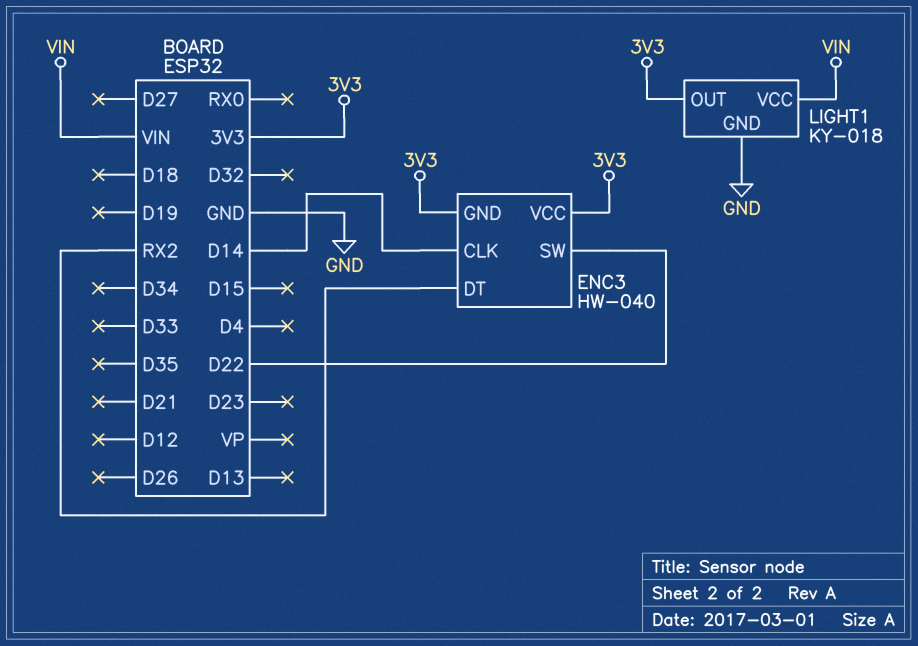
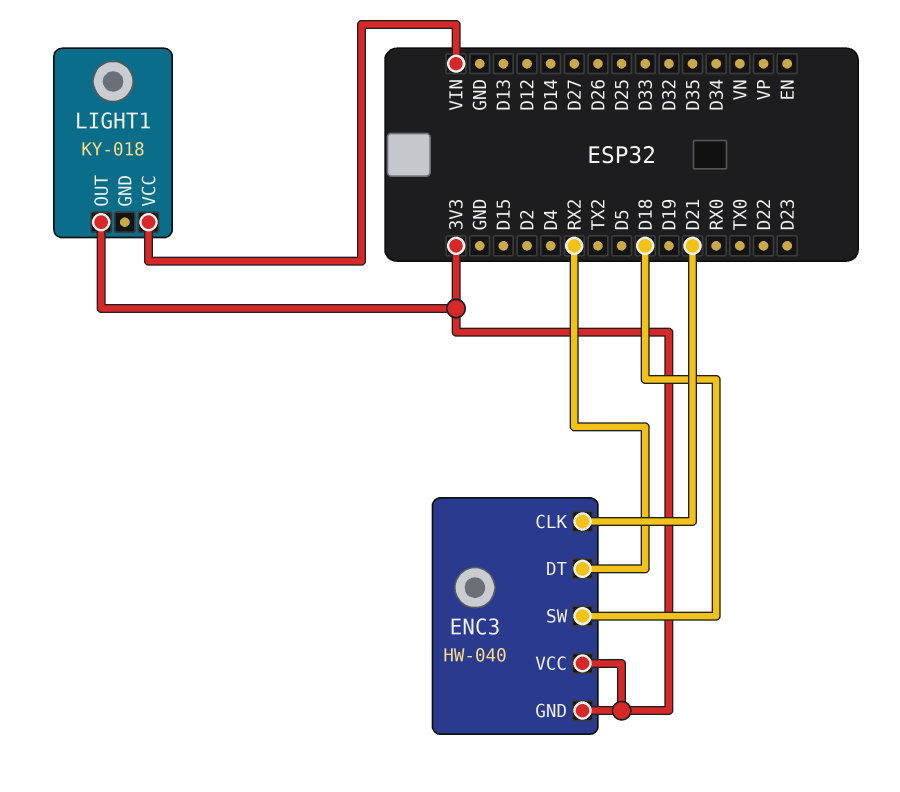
ENC3 pin CLK: D14 -> D21
ENC3 pin SW: D22 -> D18
LIGHT1 pin GND: GND -> none

